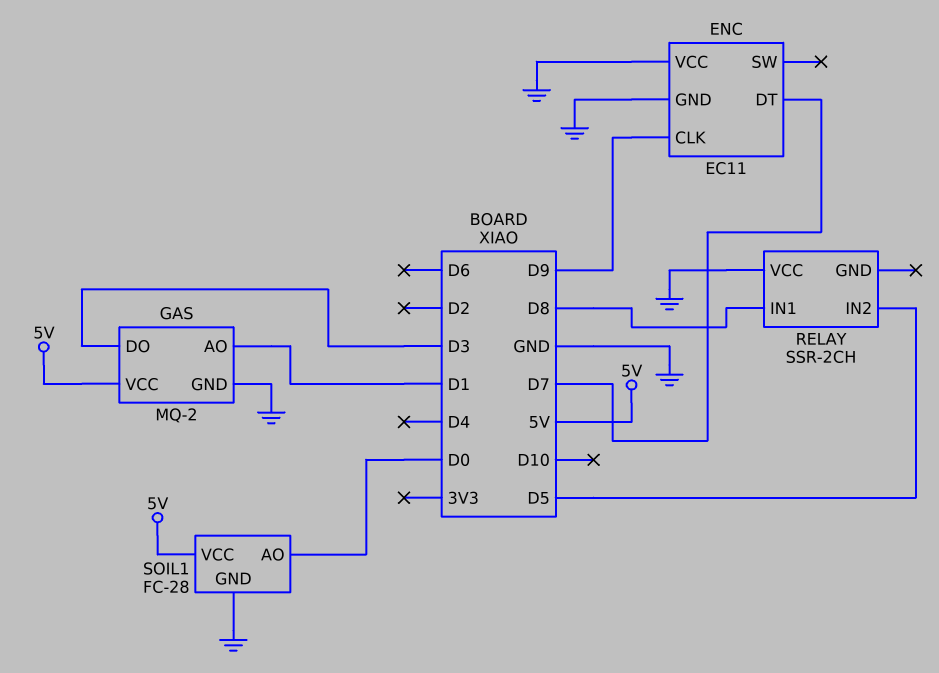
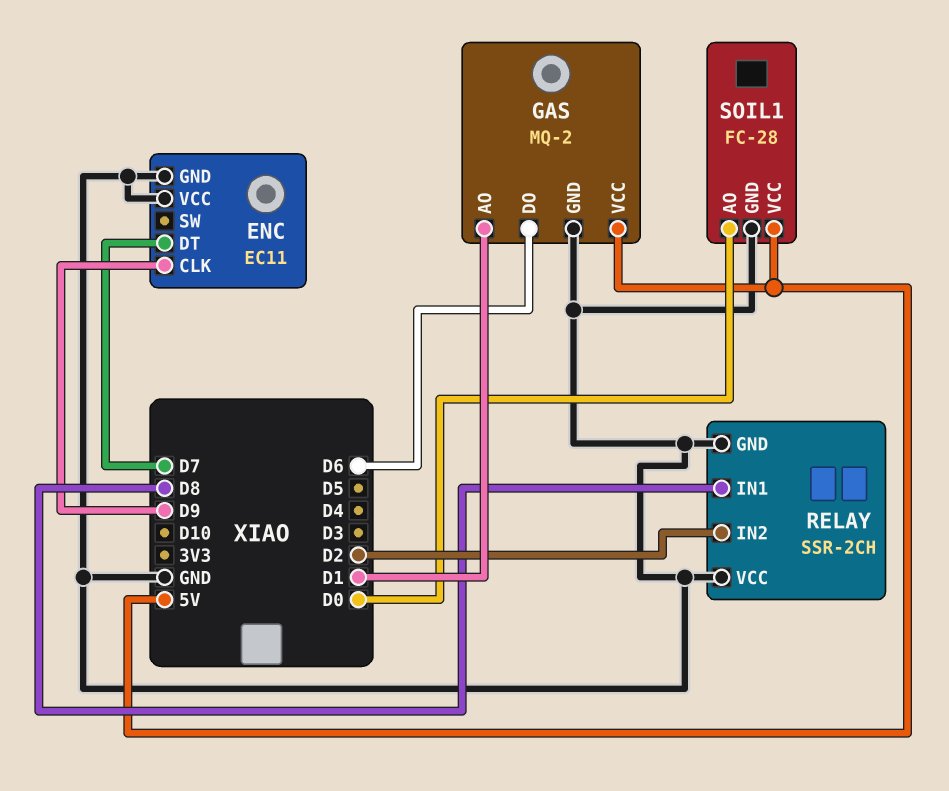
GAS pin DO: D3 -> D6
RELAY pin GND: none -> GND
RELAY pin IN2: D5 -> D2

